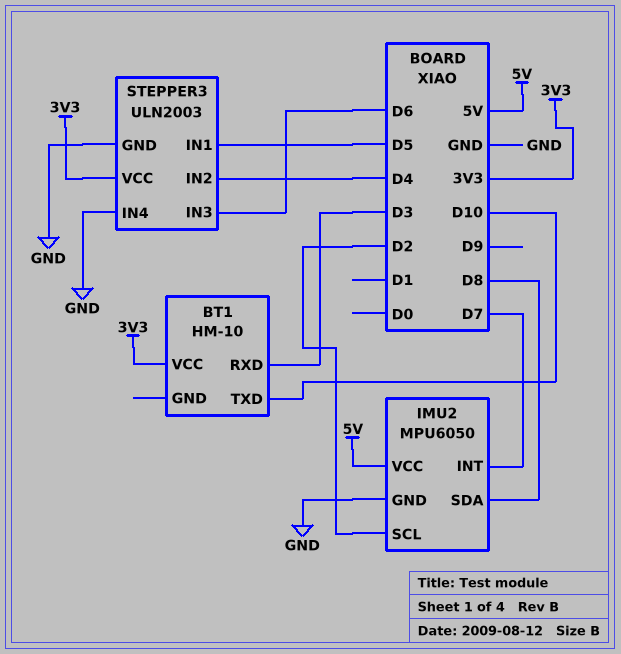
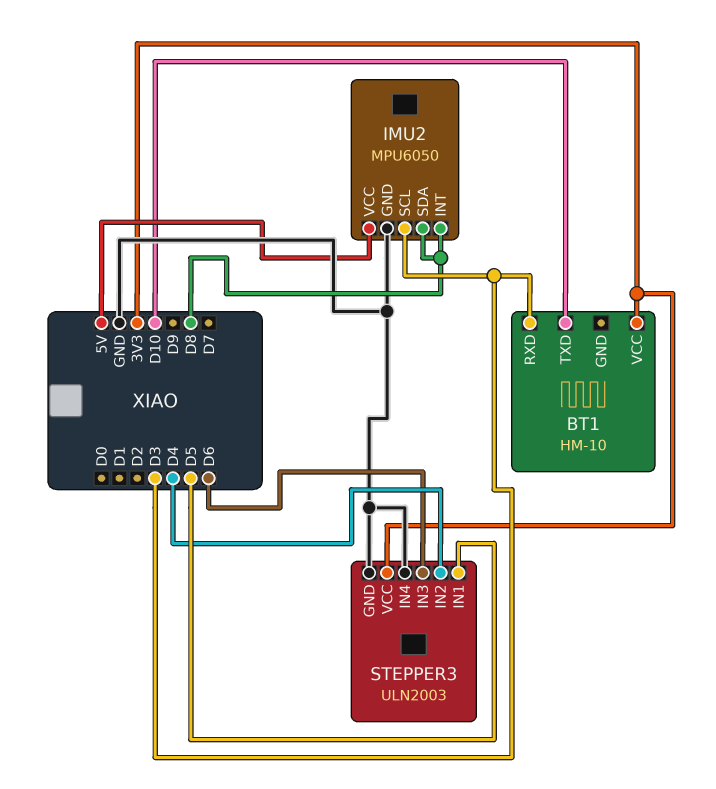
IMU2 pin INT: D7 -> D8
IMU2 pin SCL: D2 -> D3

